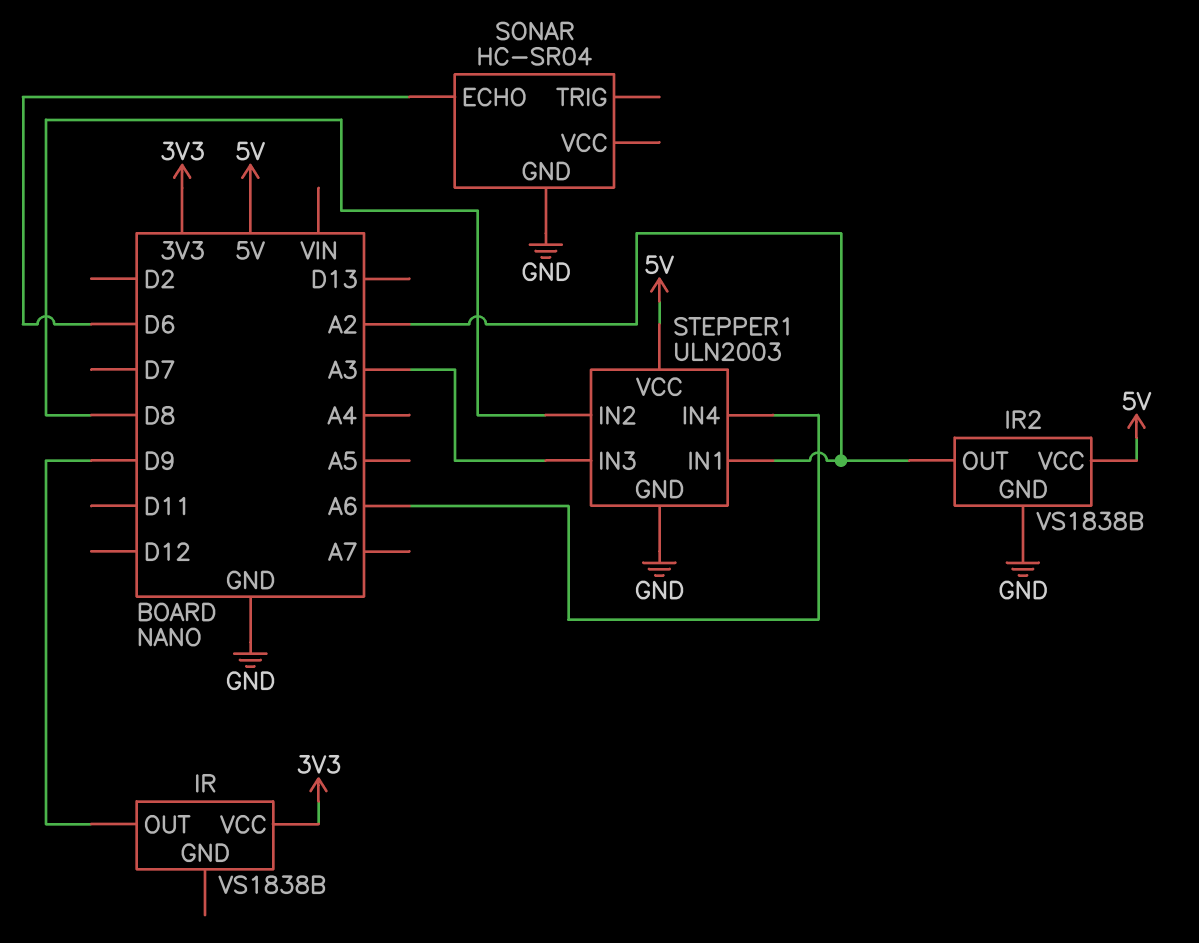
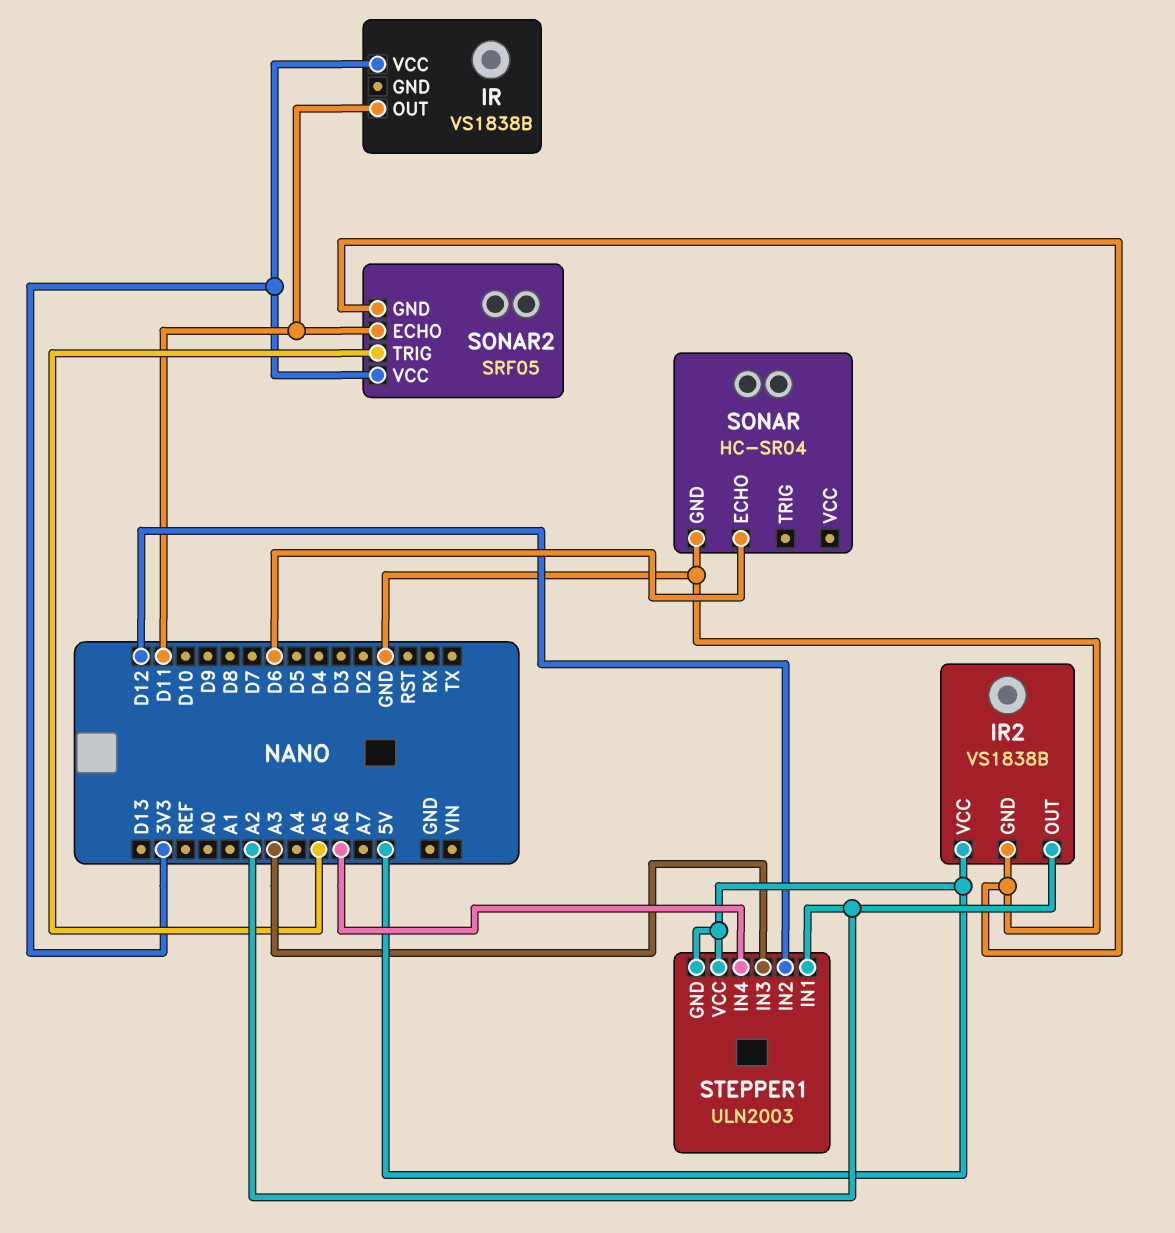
IR pin OUT: D9 -> D11
SONAR2: none -> SRF05
SONAR2 pin ECHO: none -> D11
SONAR2 pin GND: none -> GND
SONAR2 pin TRIG: none -> A5
SONAR2 pin VCC: none -> 3V3
STEPPER1 pin GND: GND -> 5V
STEPPER1 pin IN2: D8 -> D12

